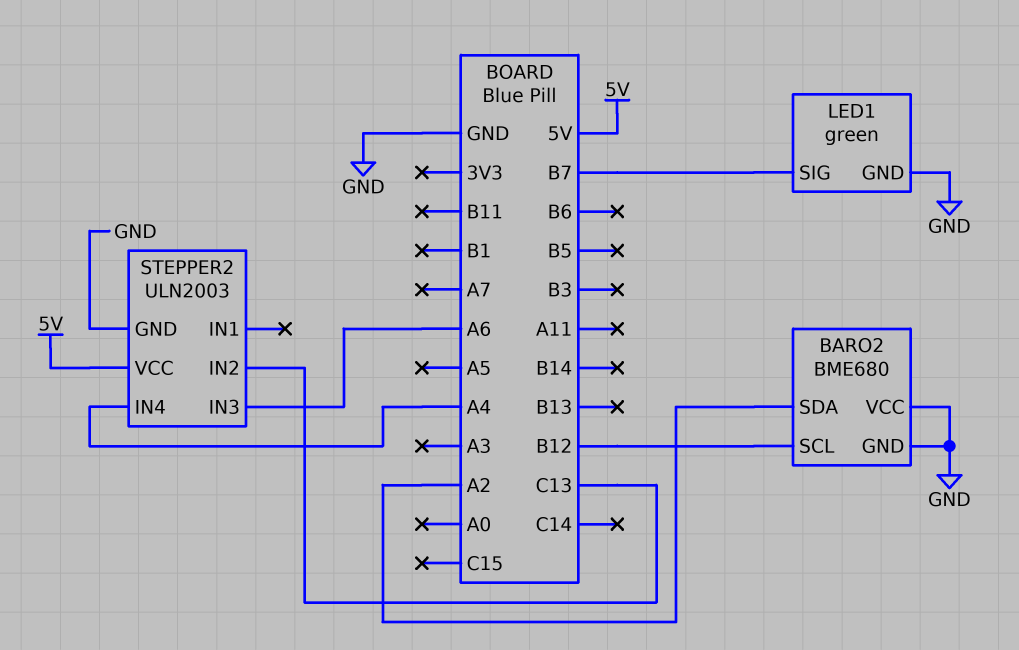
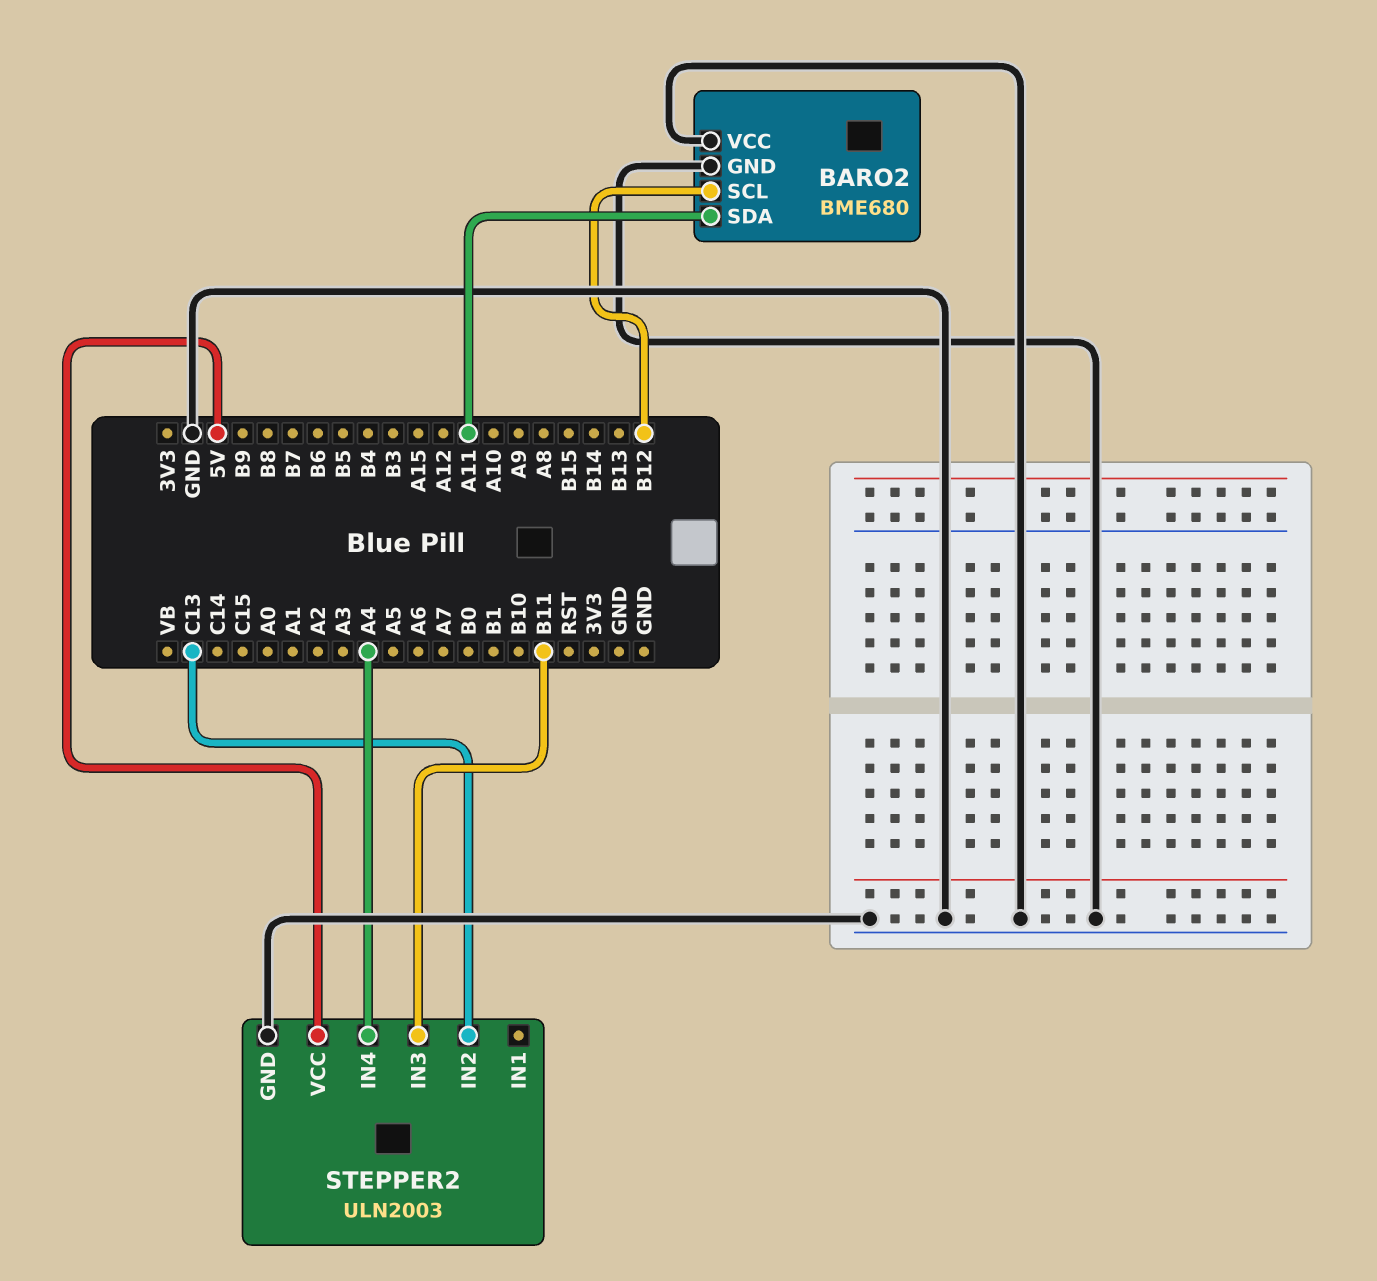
BARO2 pin SDA: A2 -> A11
LED1: green -> none
LED1 pin GND: GND -> none
LED1 pin SIG: B7 -> none
STEPPER2 pin IN3: A6 -> B11

